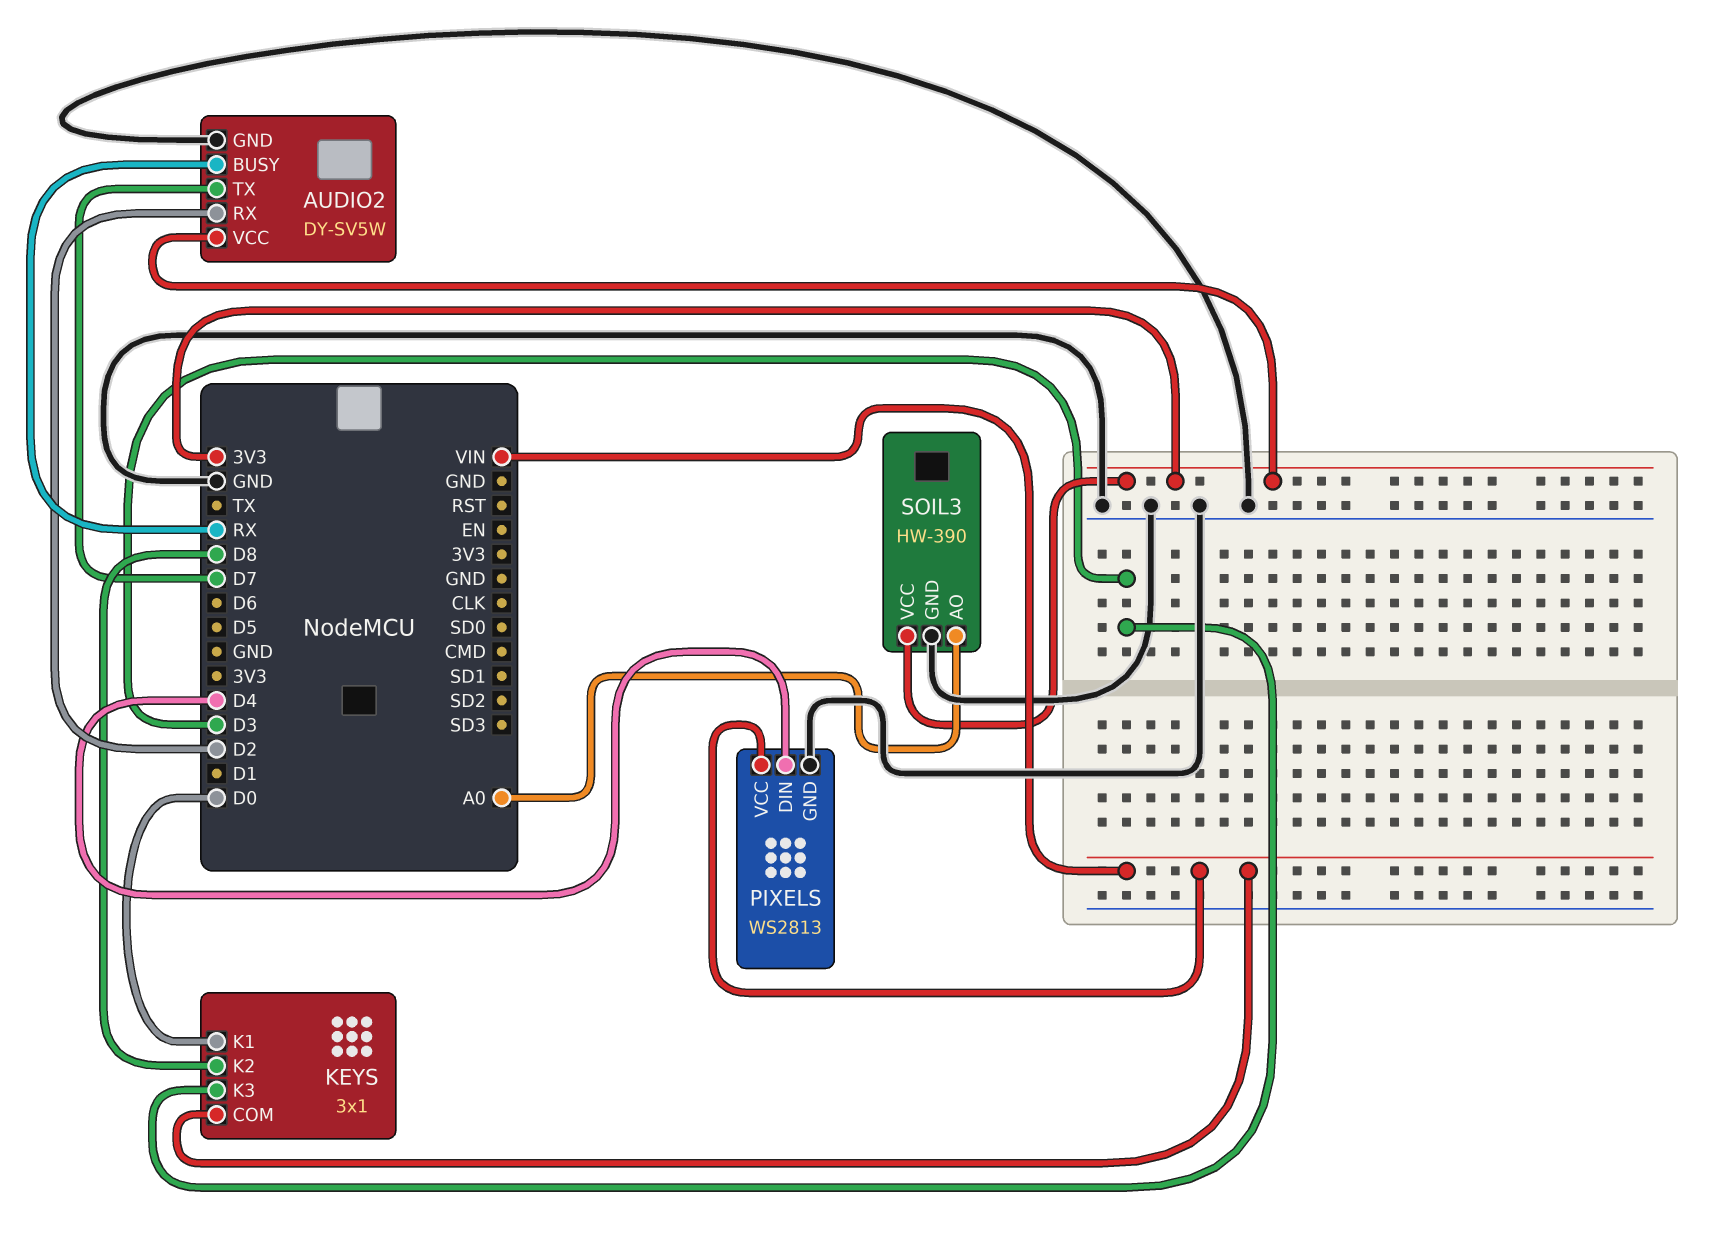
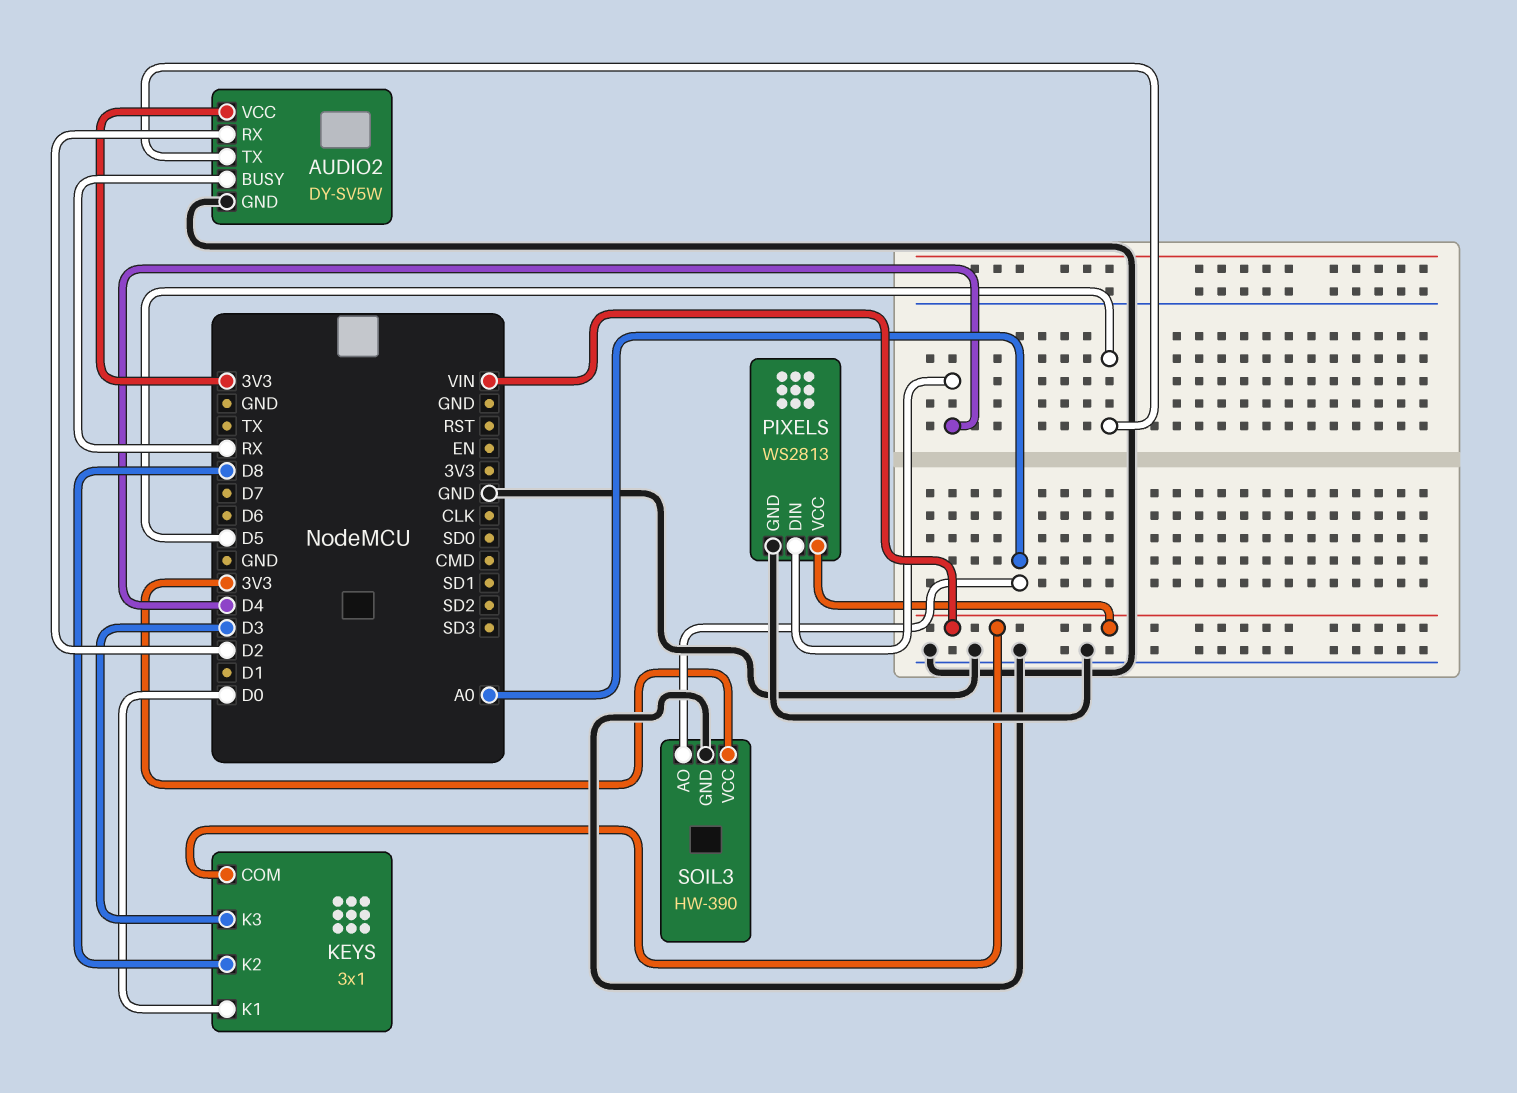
AUDIO2 pin TX: D7 -> D5

